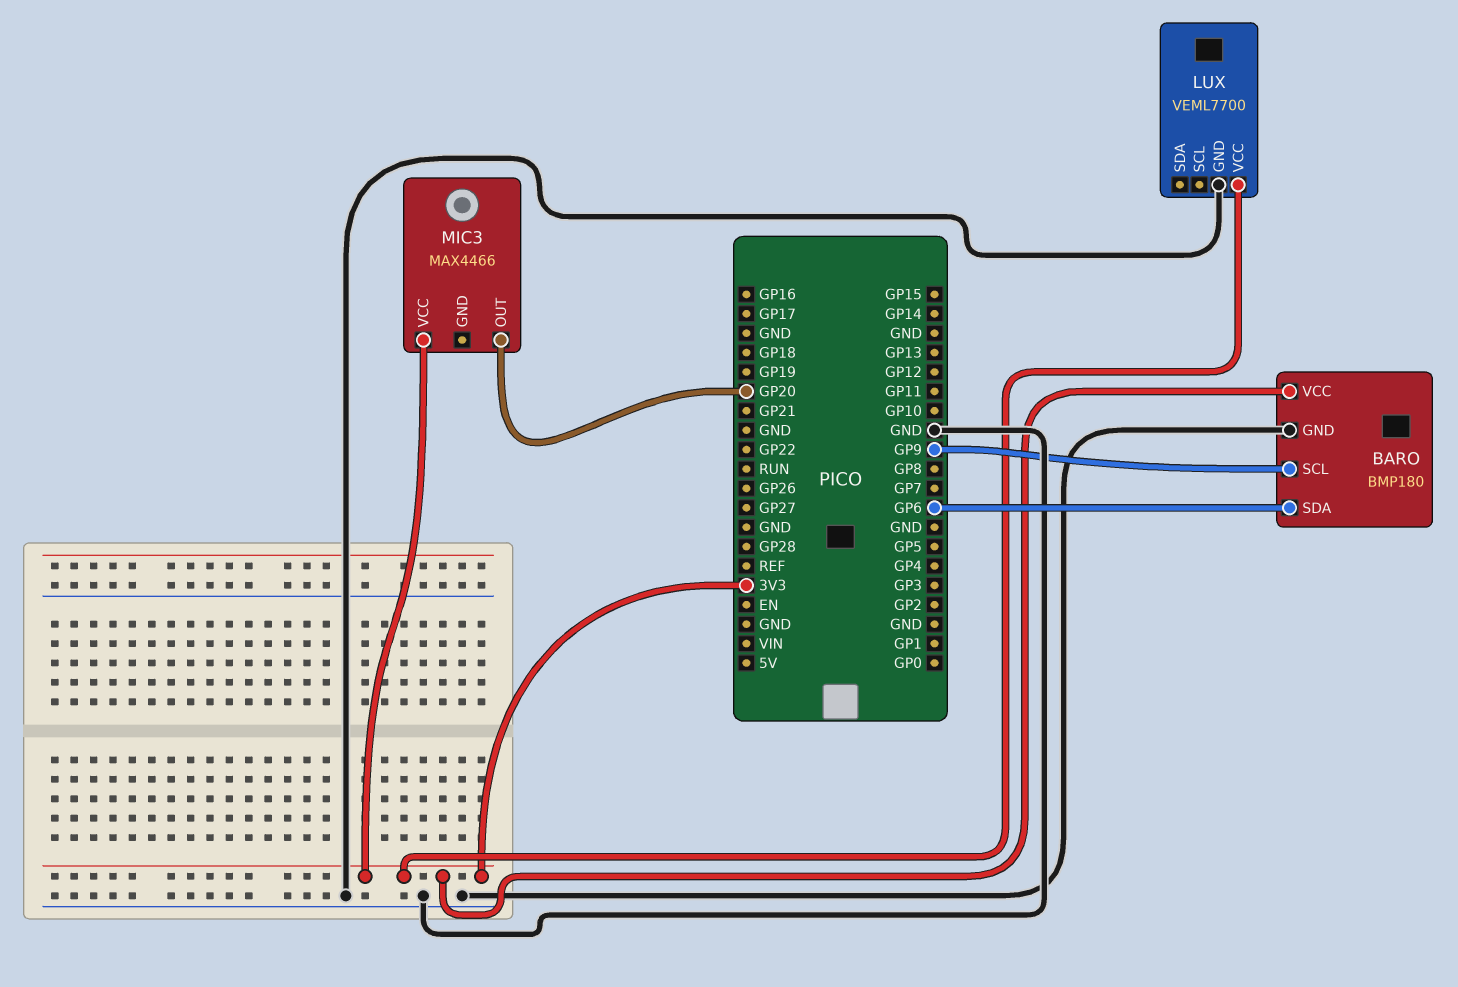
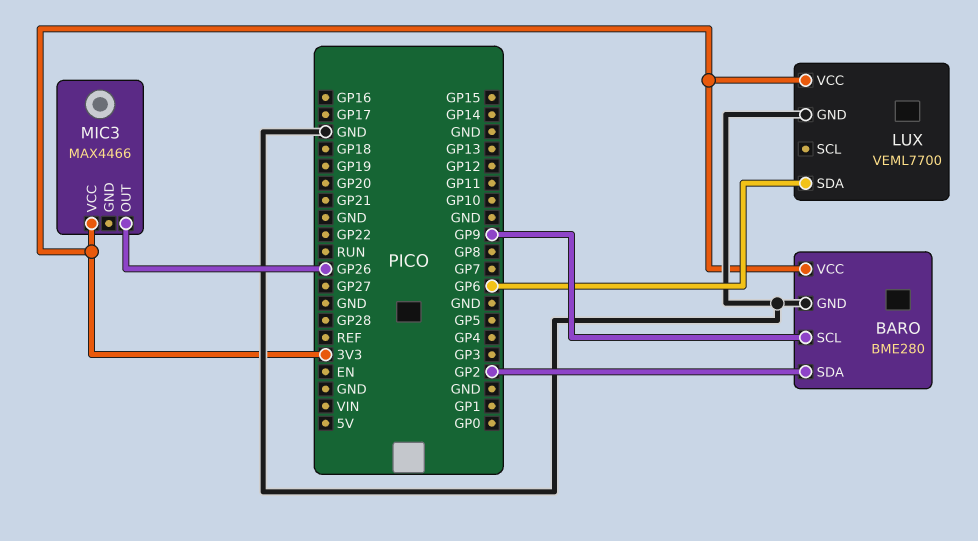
BARO: BMP180 -> BME280
BARO pin SDA: GP6 -> GP2
LUX pin SDA: none -> GP6
MIC3 pin OUT: GP20 -> GP26

